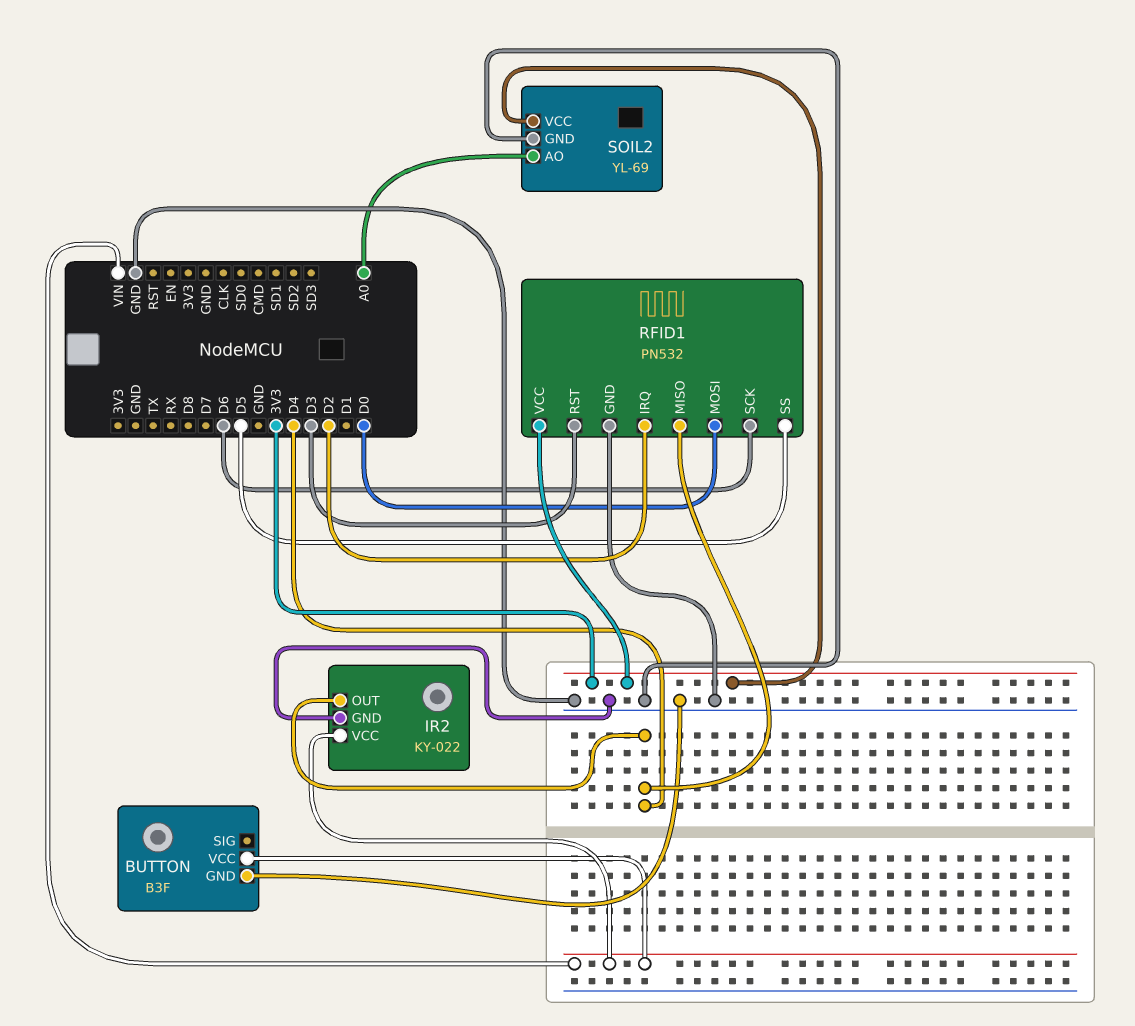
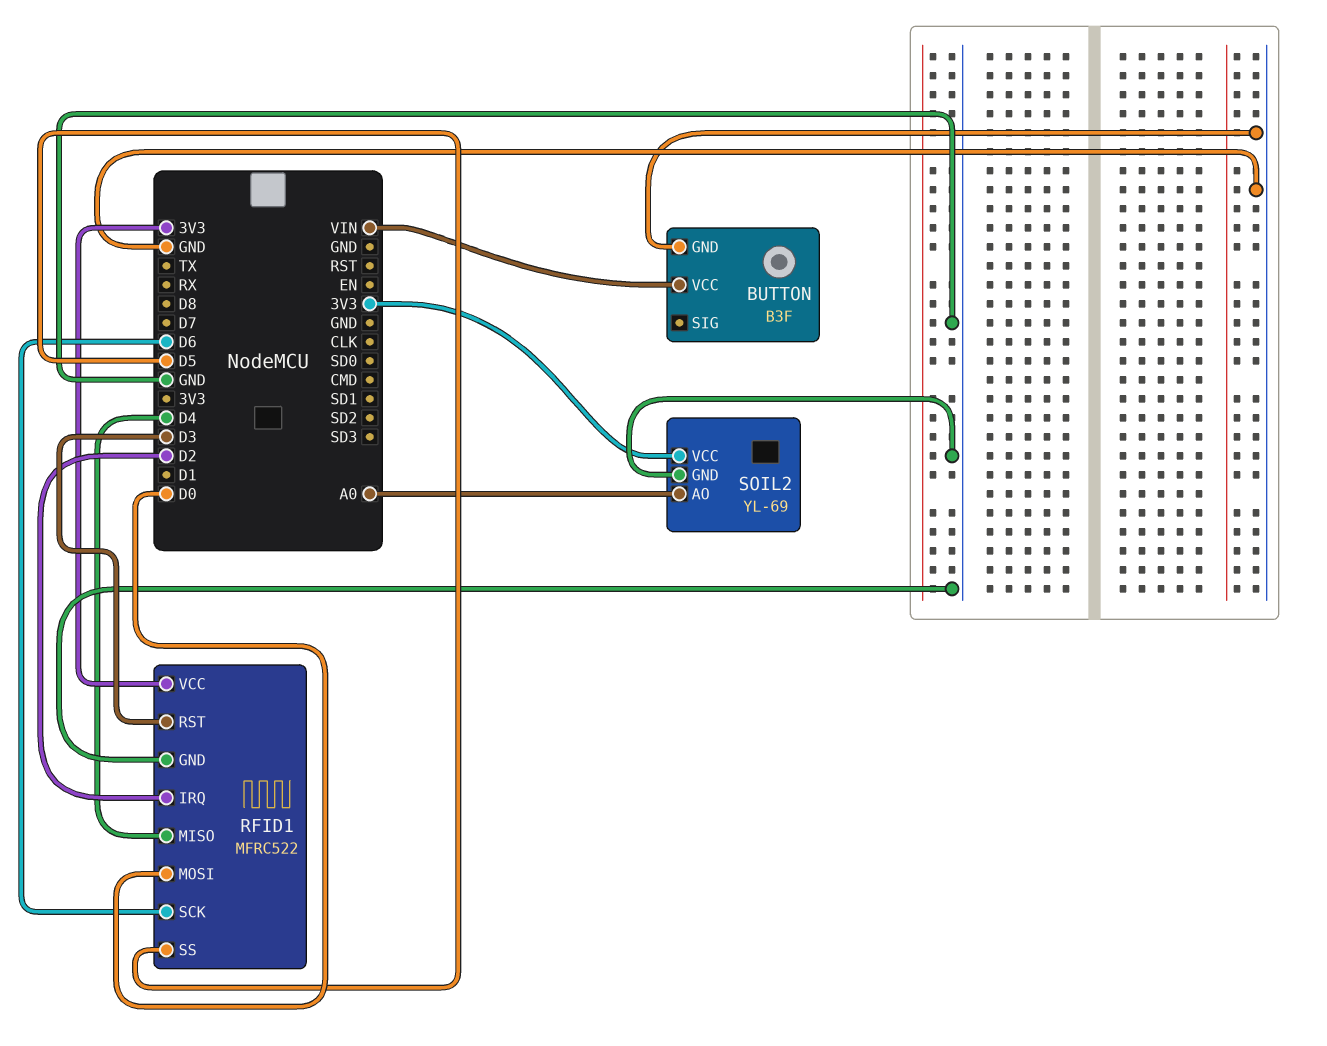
IR2: KY-022 -> none
IR2 pin GND: GND -> none
IR2 pin OUT: D4 -> none
IR2 pin VCC: VIN -> none
RFID1: PN532 -> MFRC522

